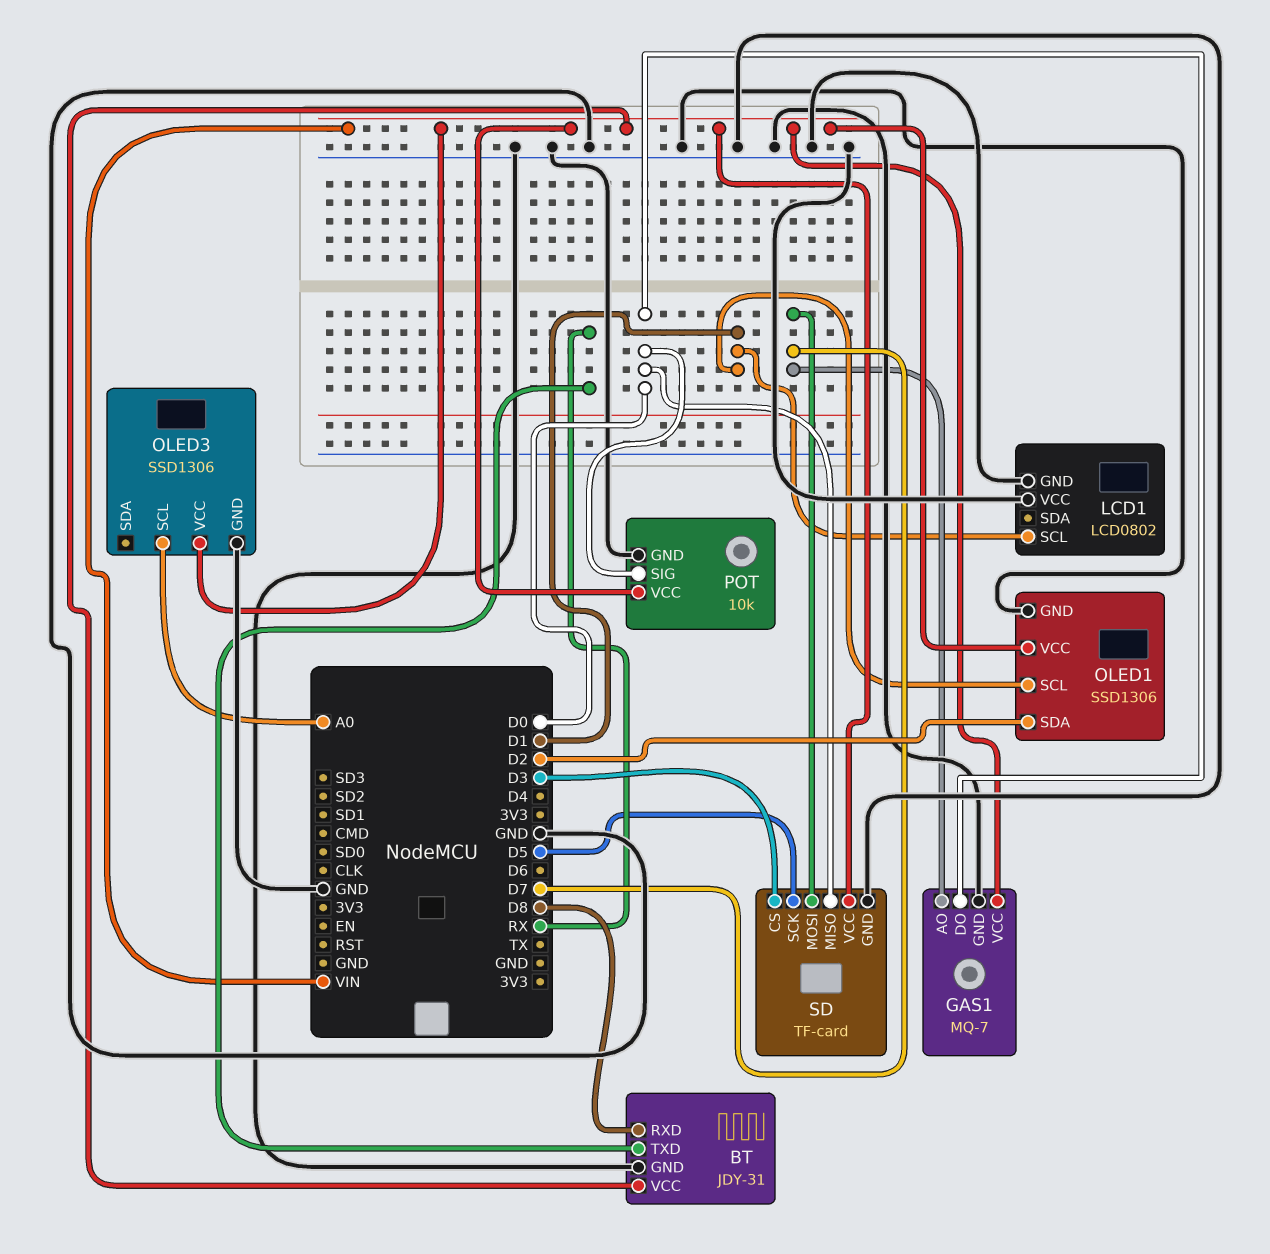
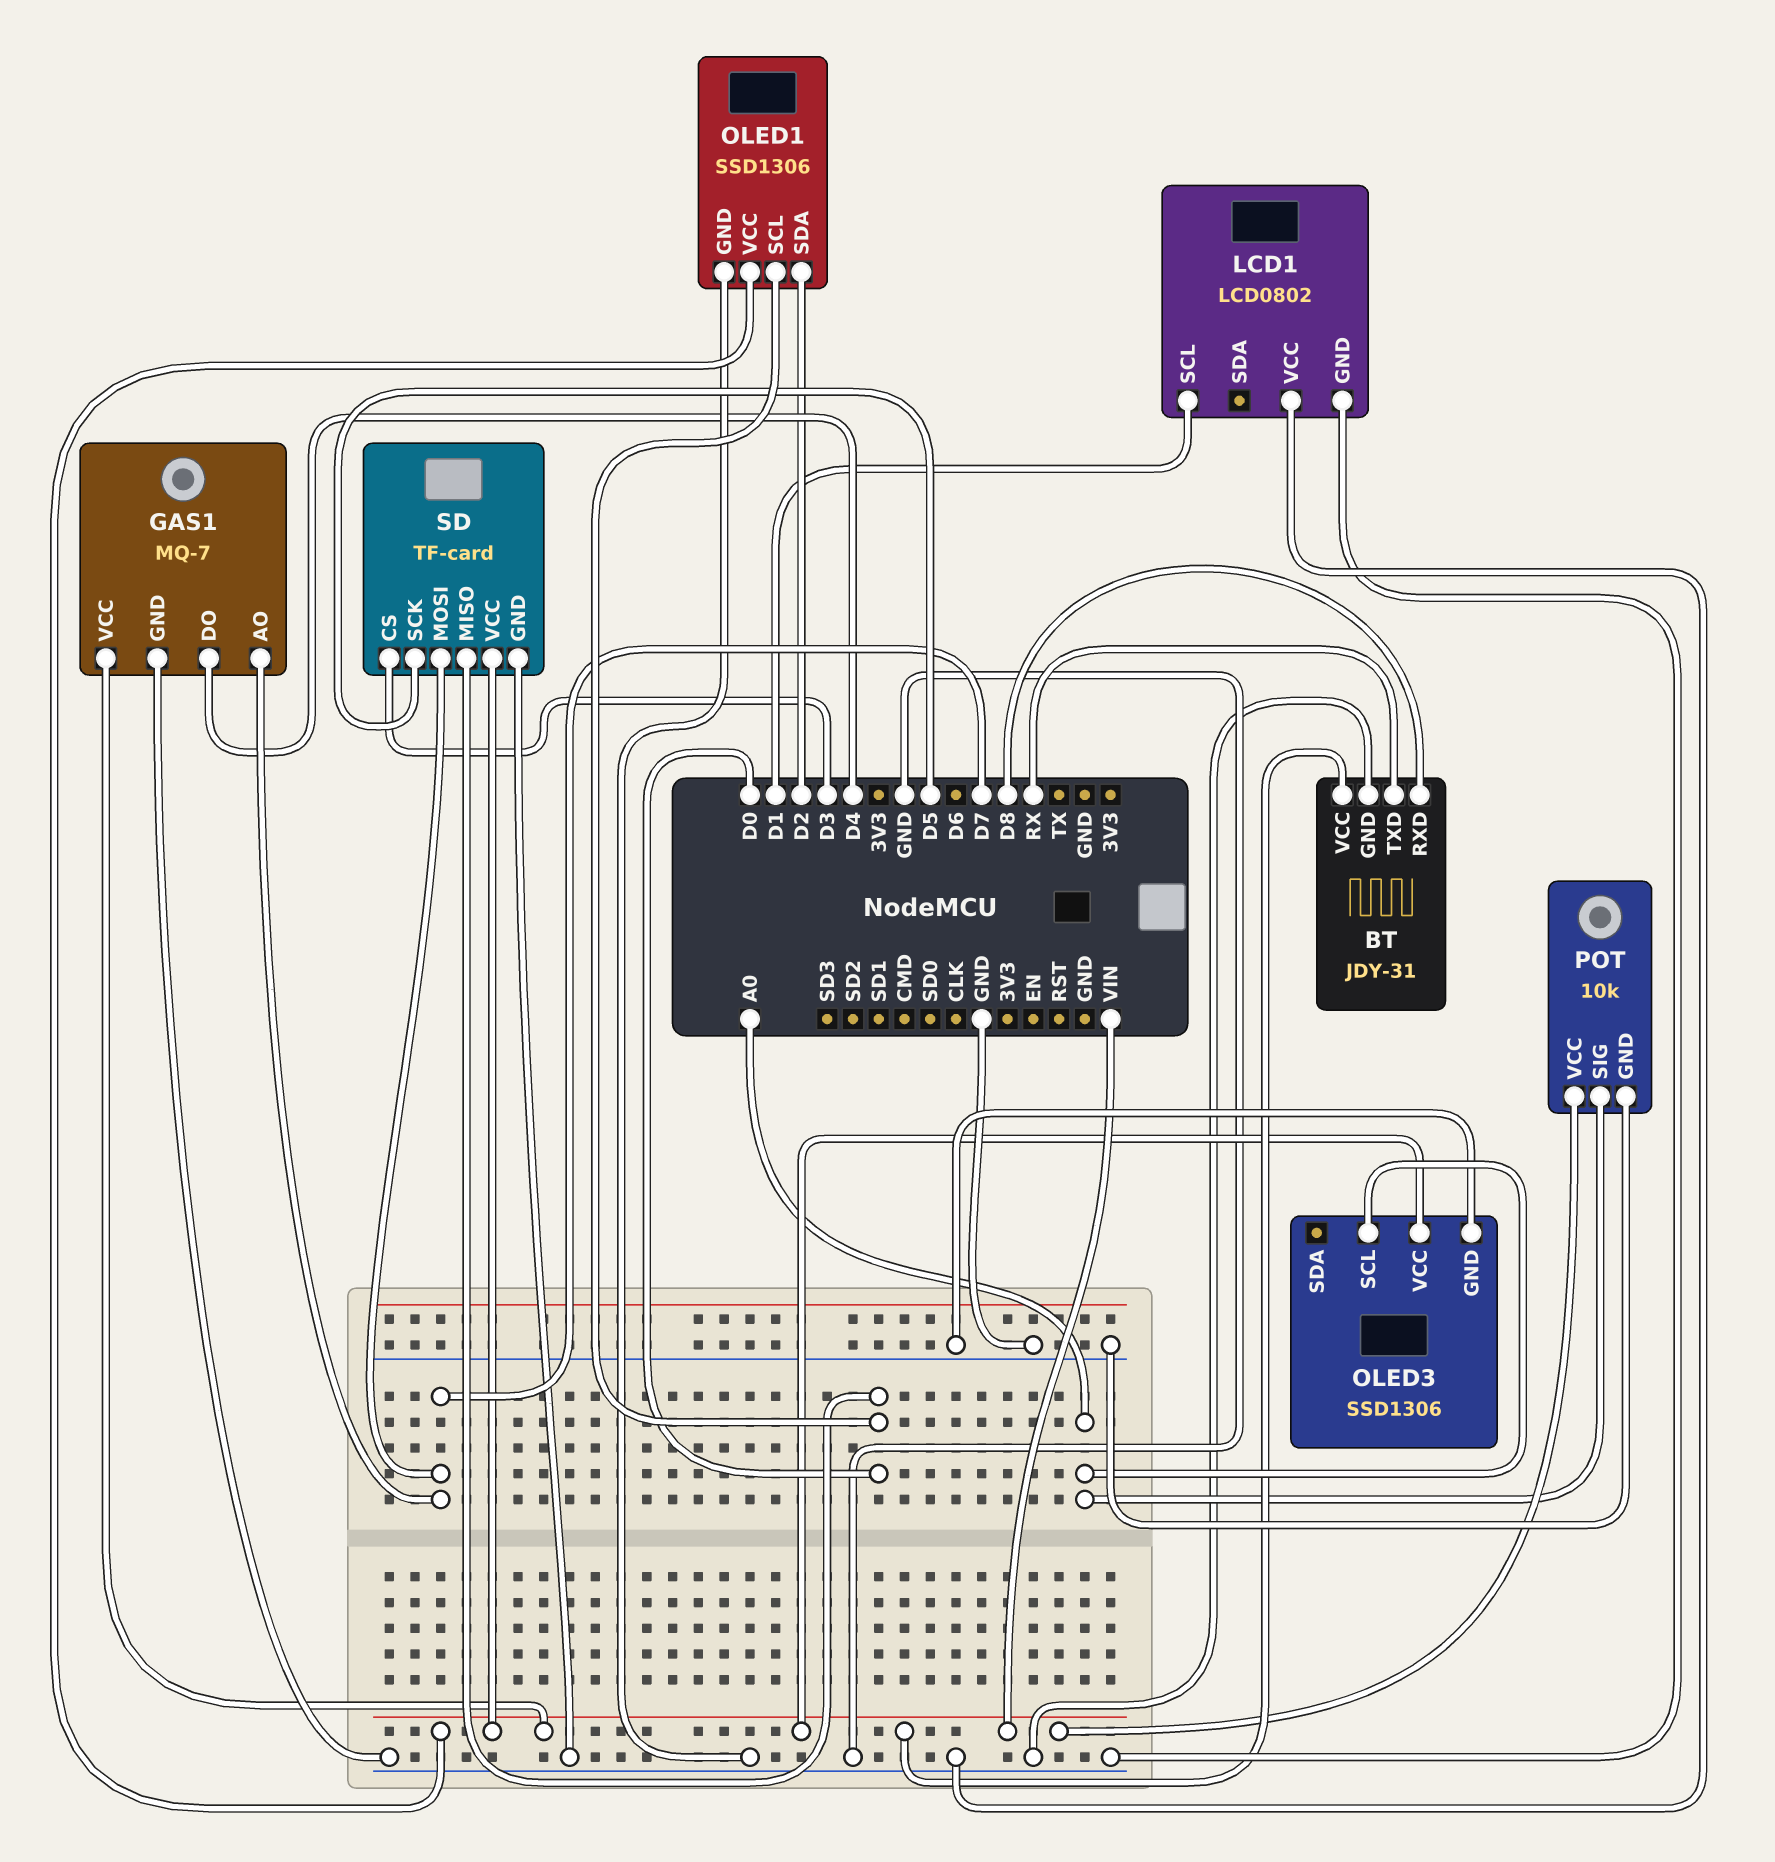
GAS1 pin DO: D0 -> D4
OLED1 pin SCL: D1 -> D0
POT pin SIG: D0 -> A0

